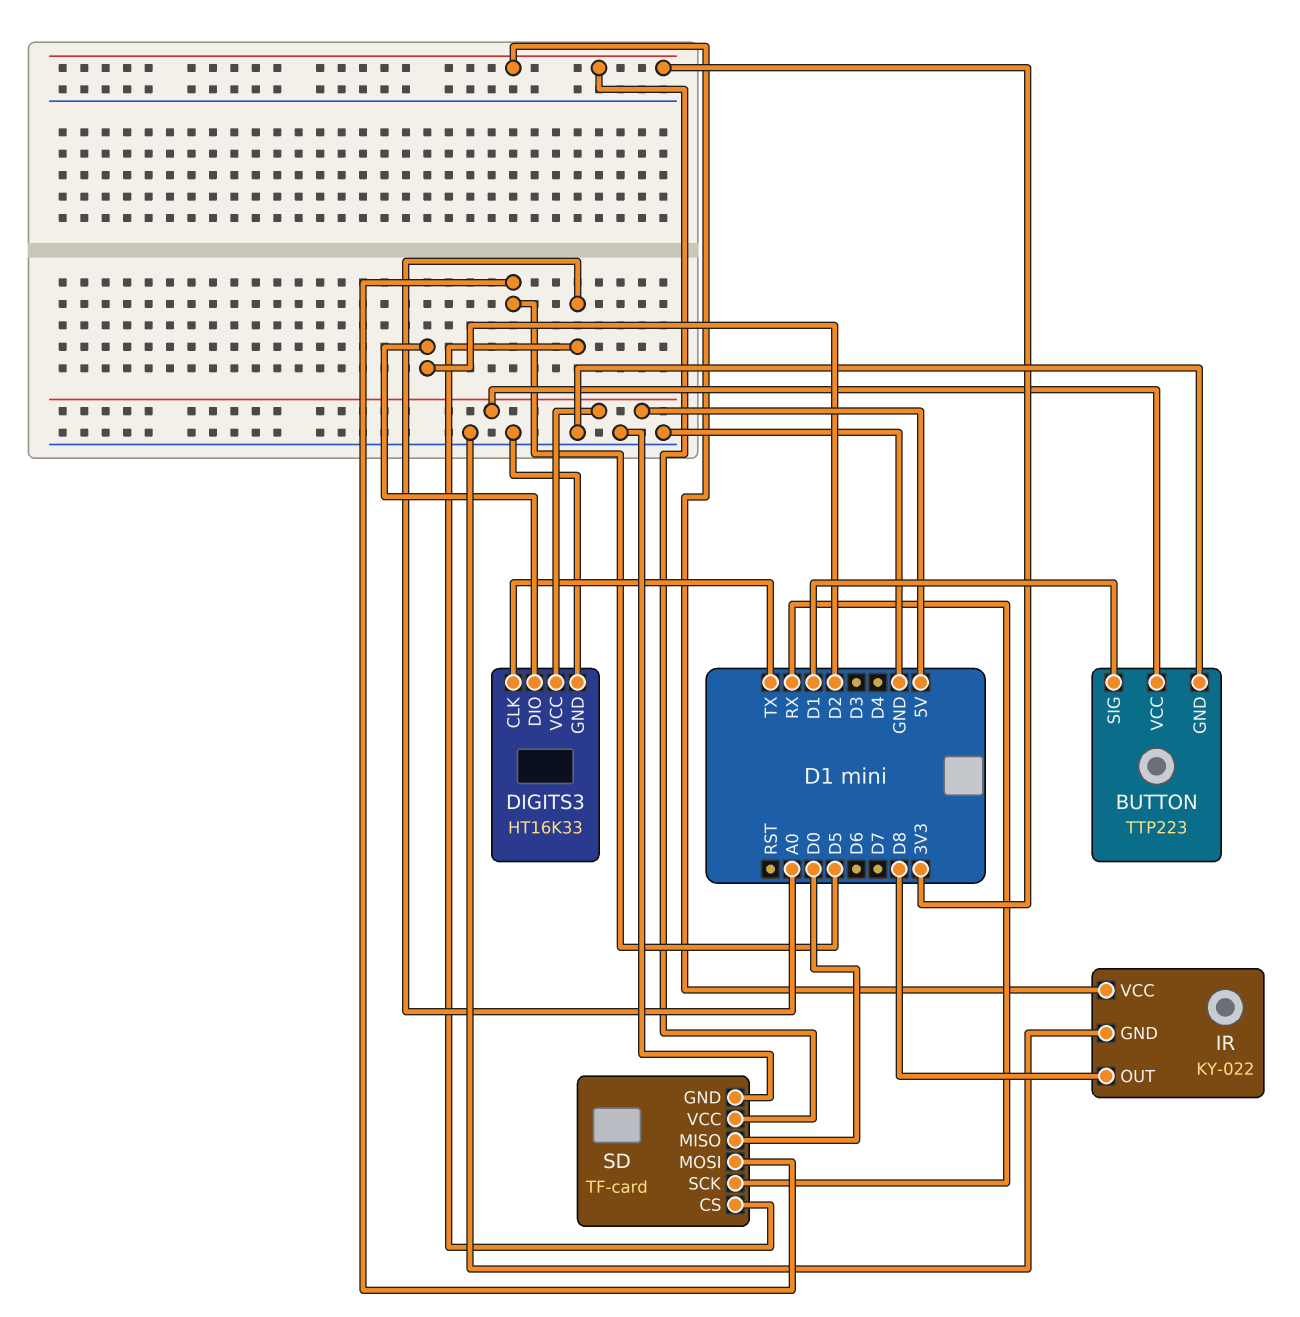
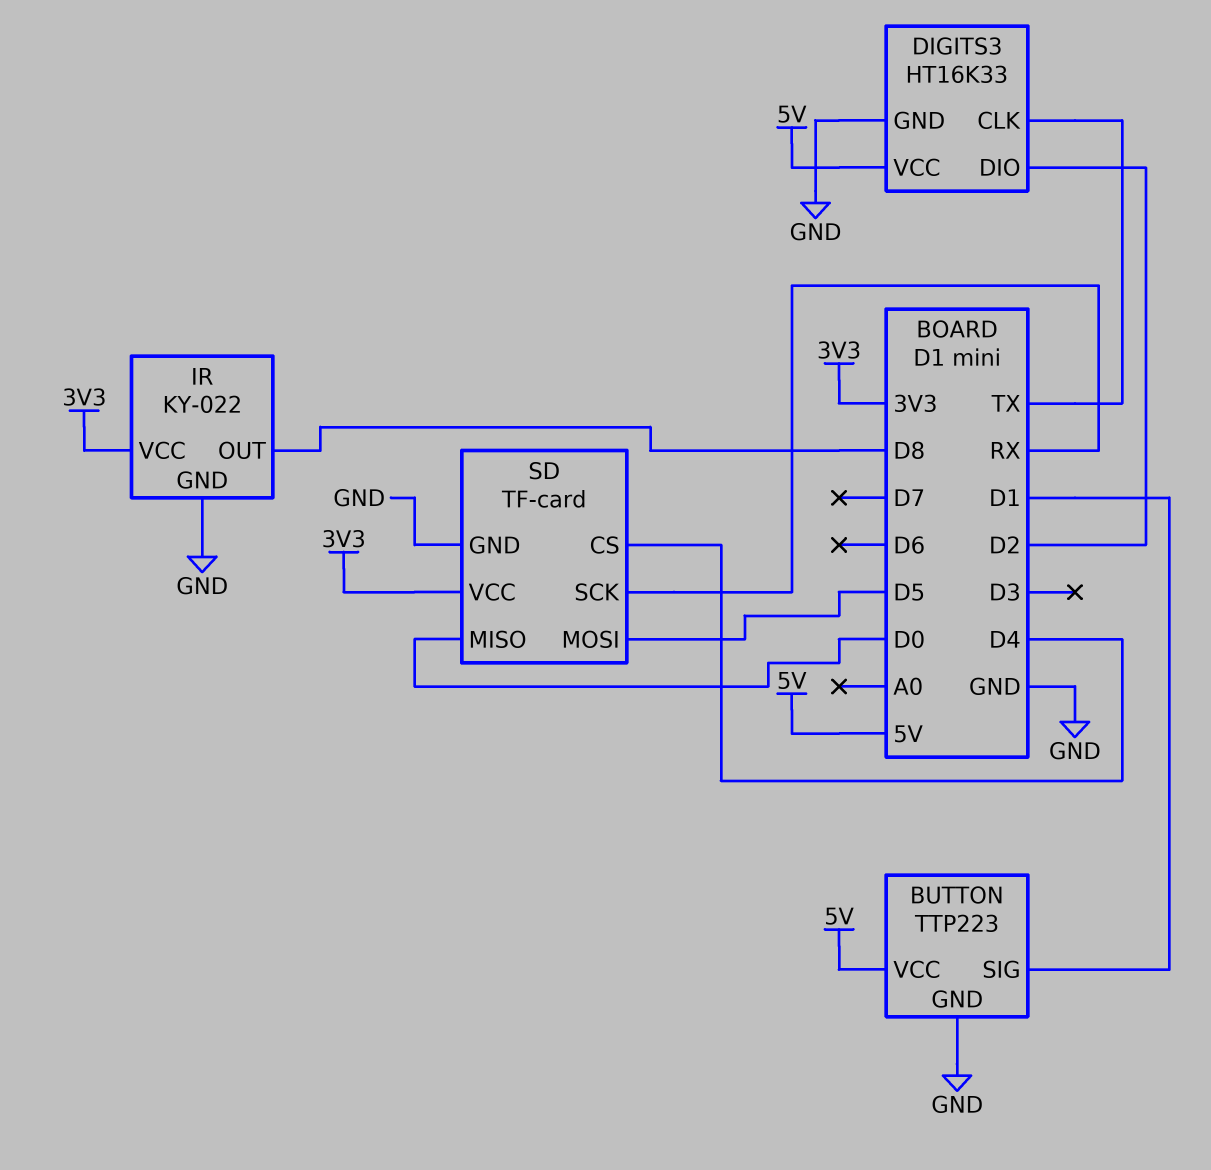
SD pin CS: A0 -> D4

